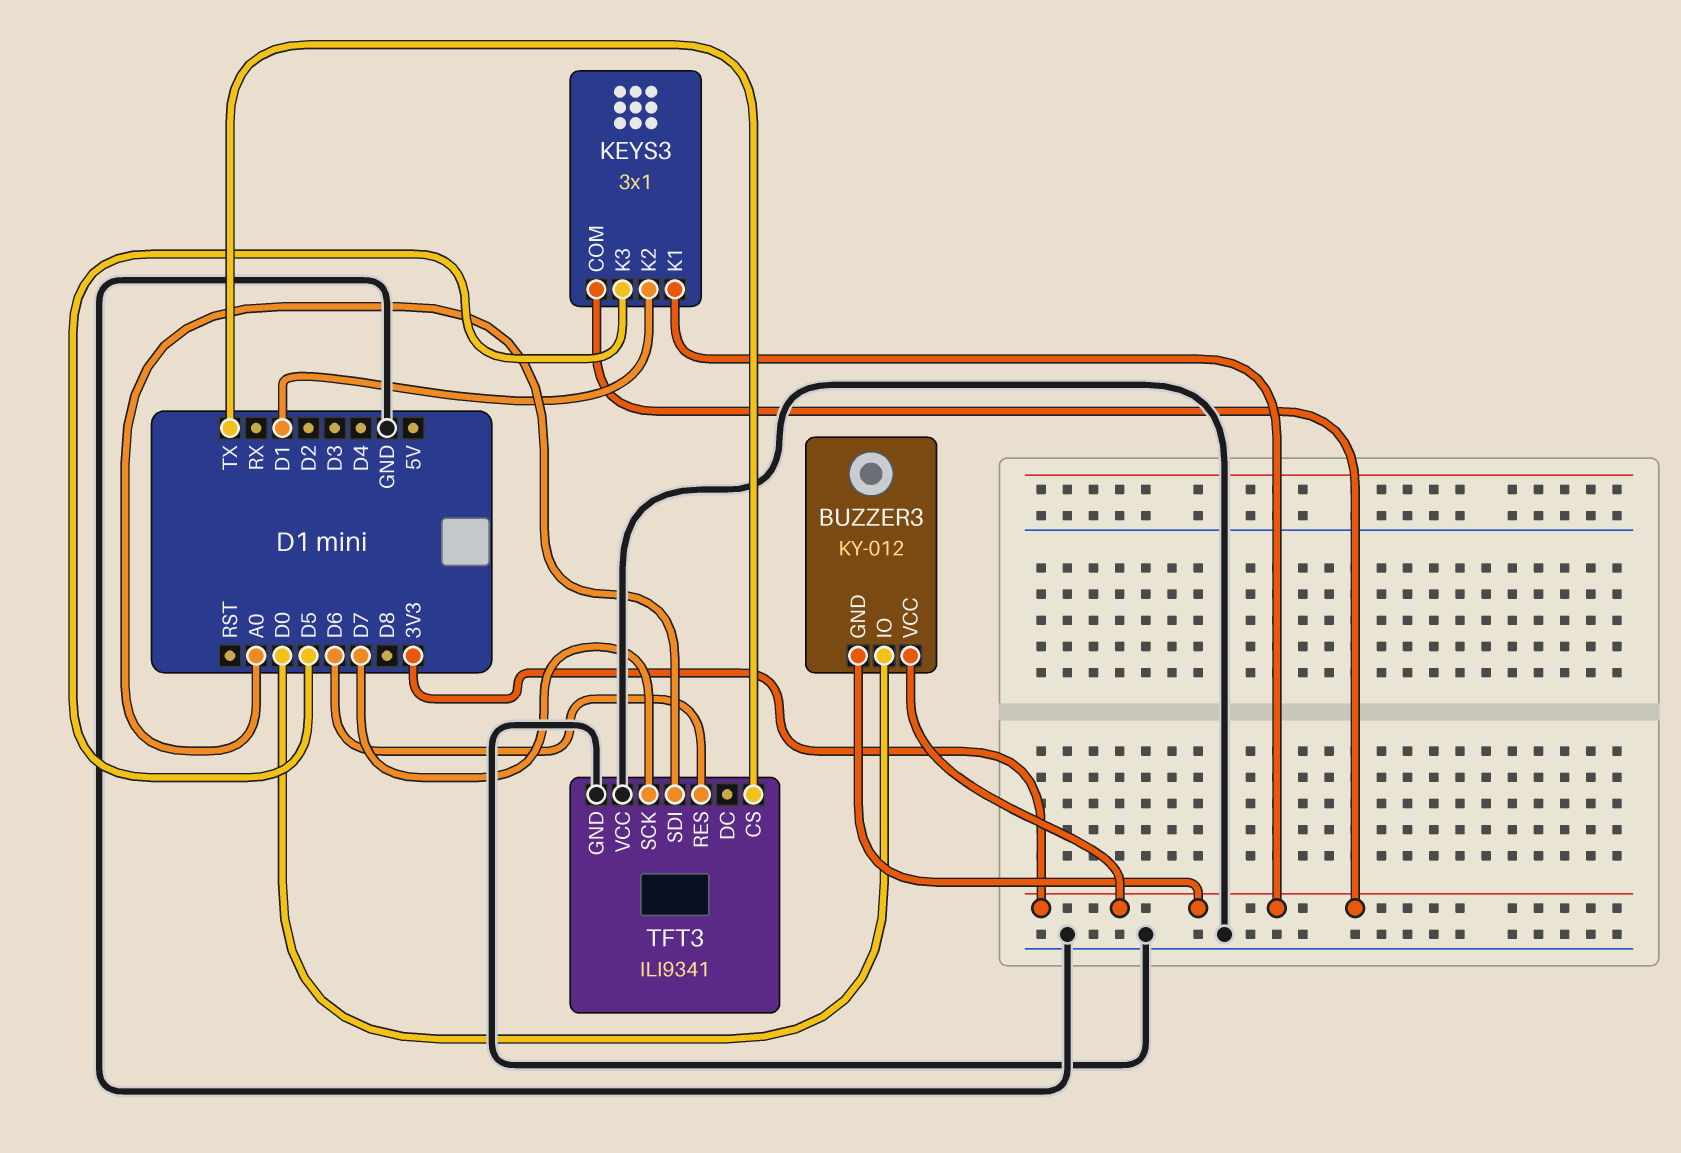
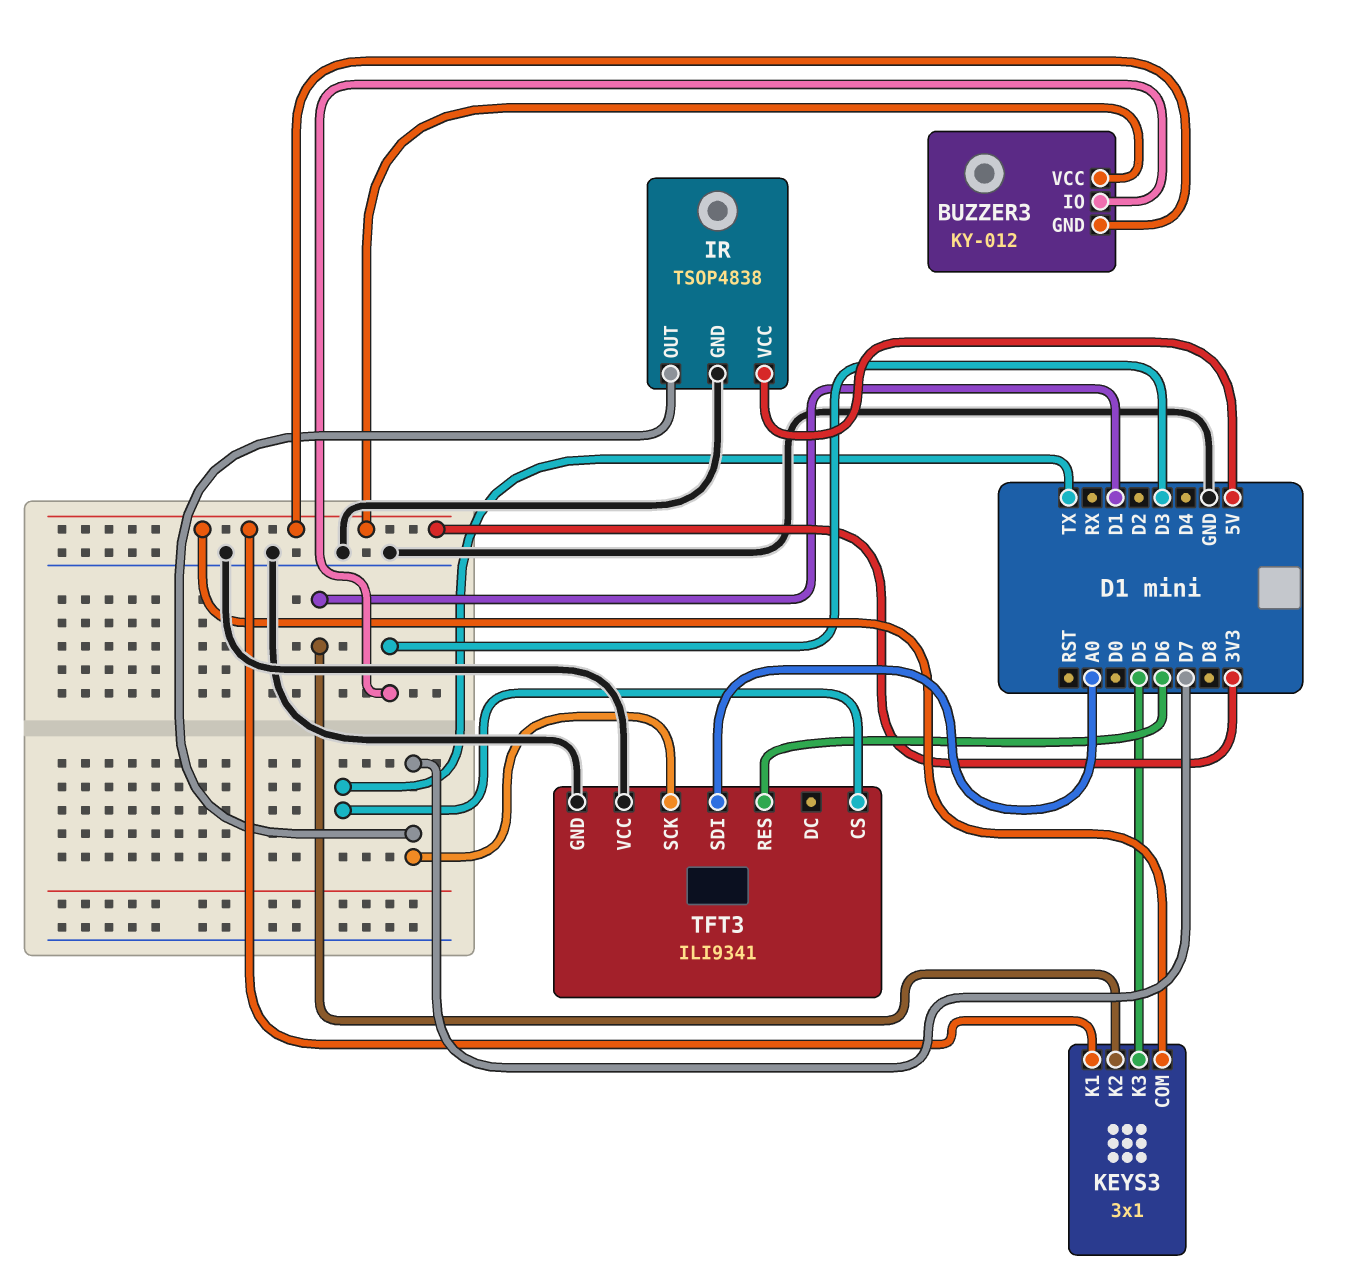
BUZZER3 pin IO: D0 -> D3
IR: none -> TSOP4838
IR pin GND: none -> GND
IR pin OUT: none -> D7
IR pin VCC: none -> 5V

